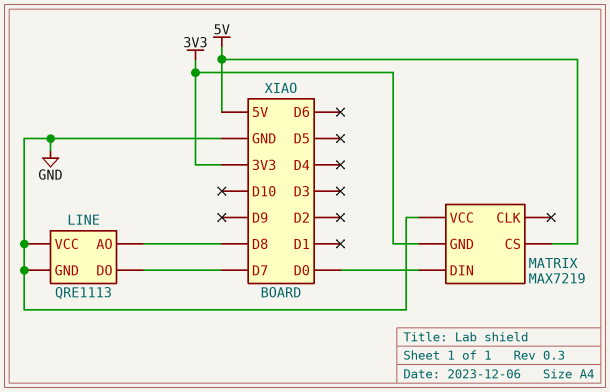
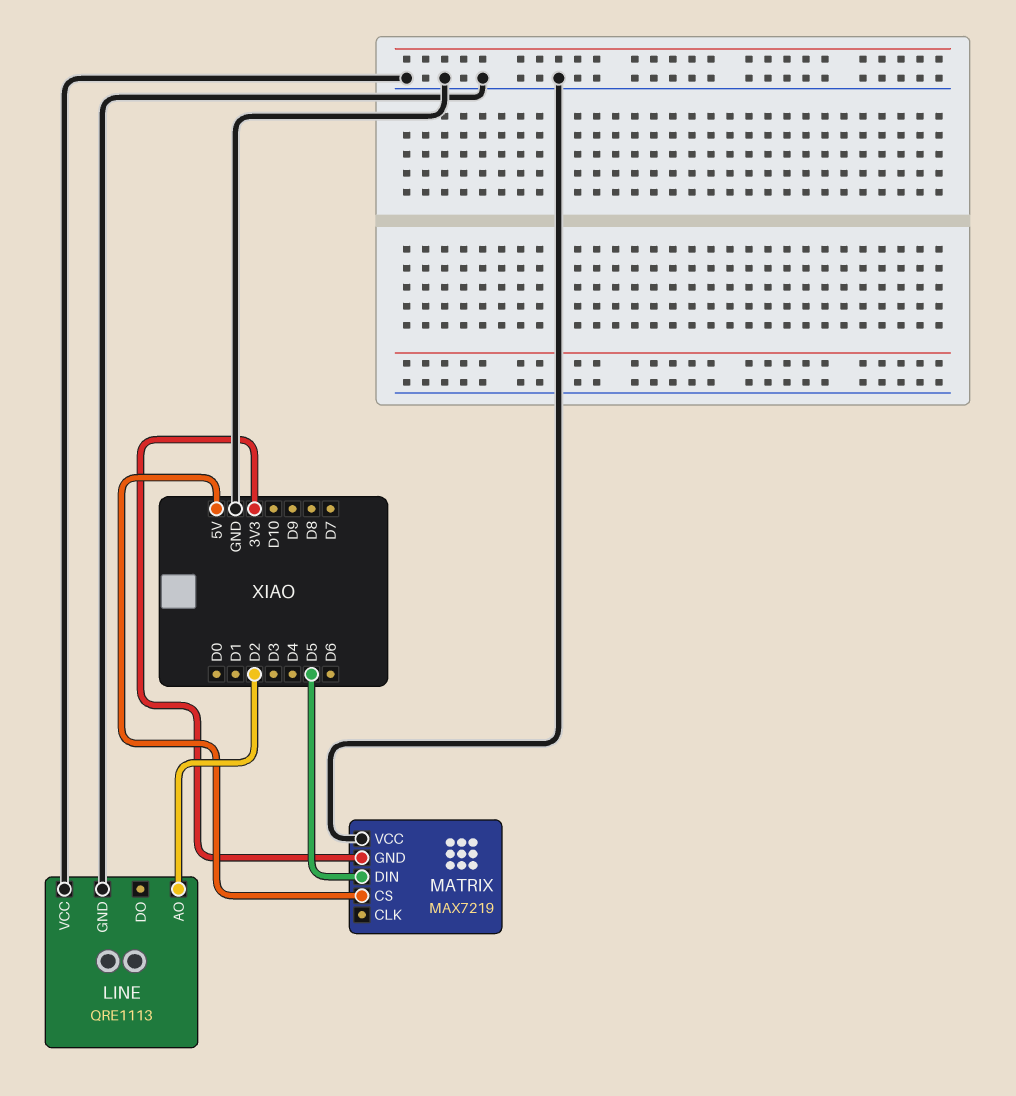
LINE pin AO: D8 -> D2
LINE pin DO: D7 -> none
MATRIX pin DIN: D0 -> D5

